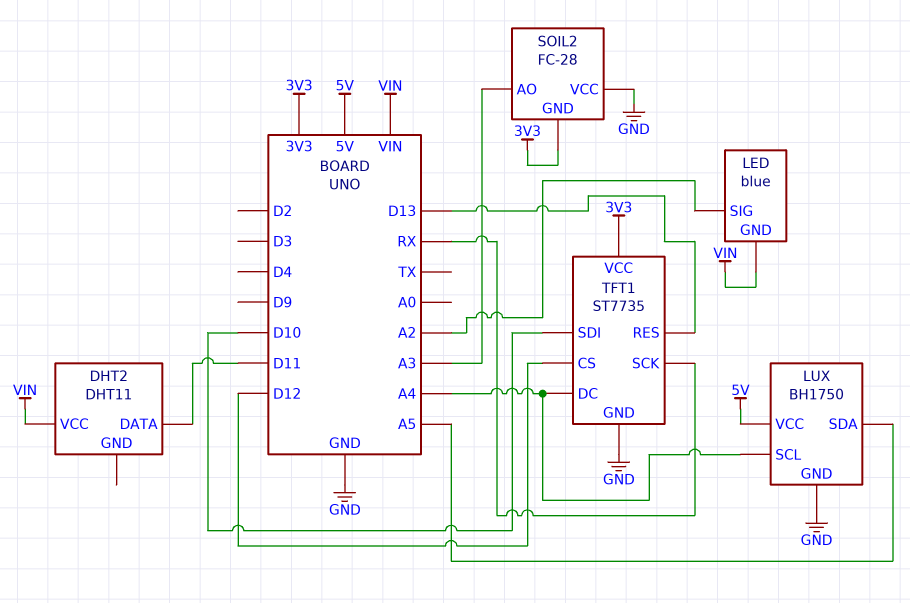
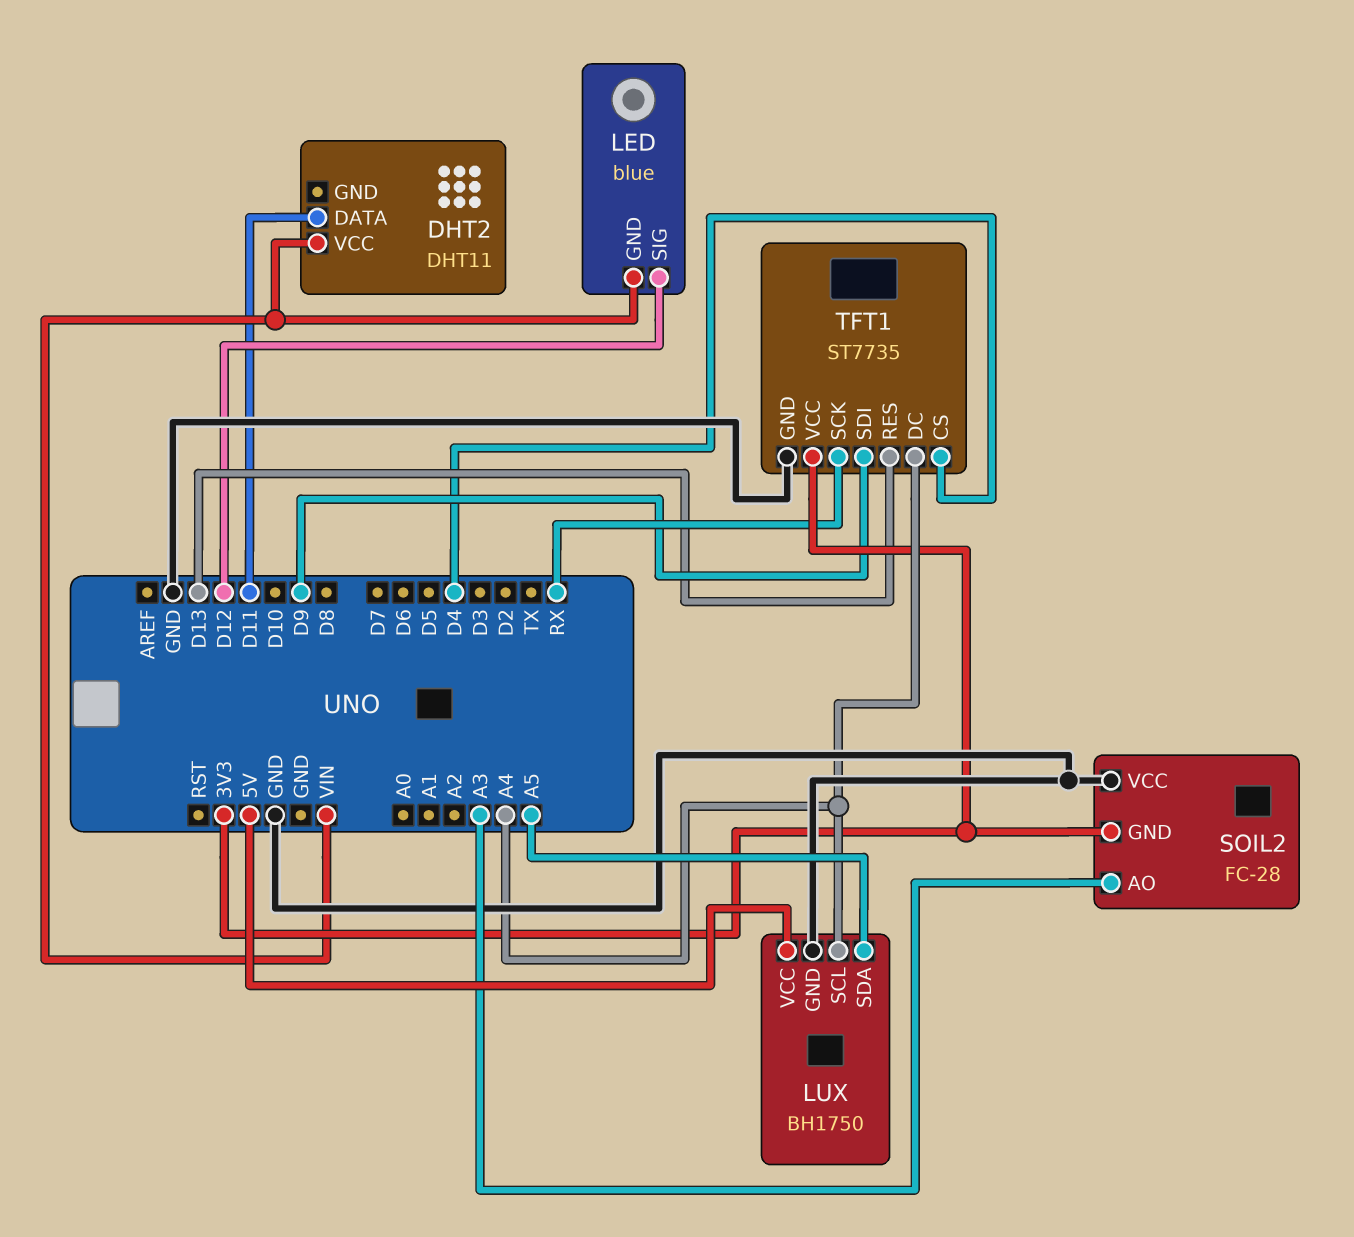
LED pin SIG: A2 -> D12
TFT1 pin CS: D12 -> D4
TFT1 pin SDI: D10 -> D9

